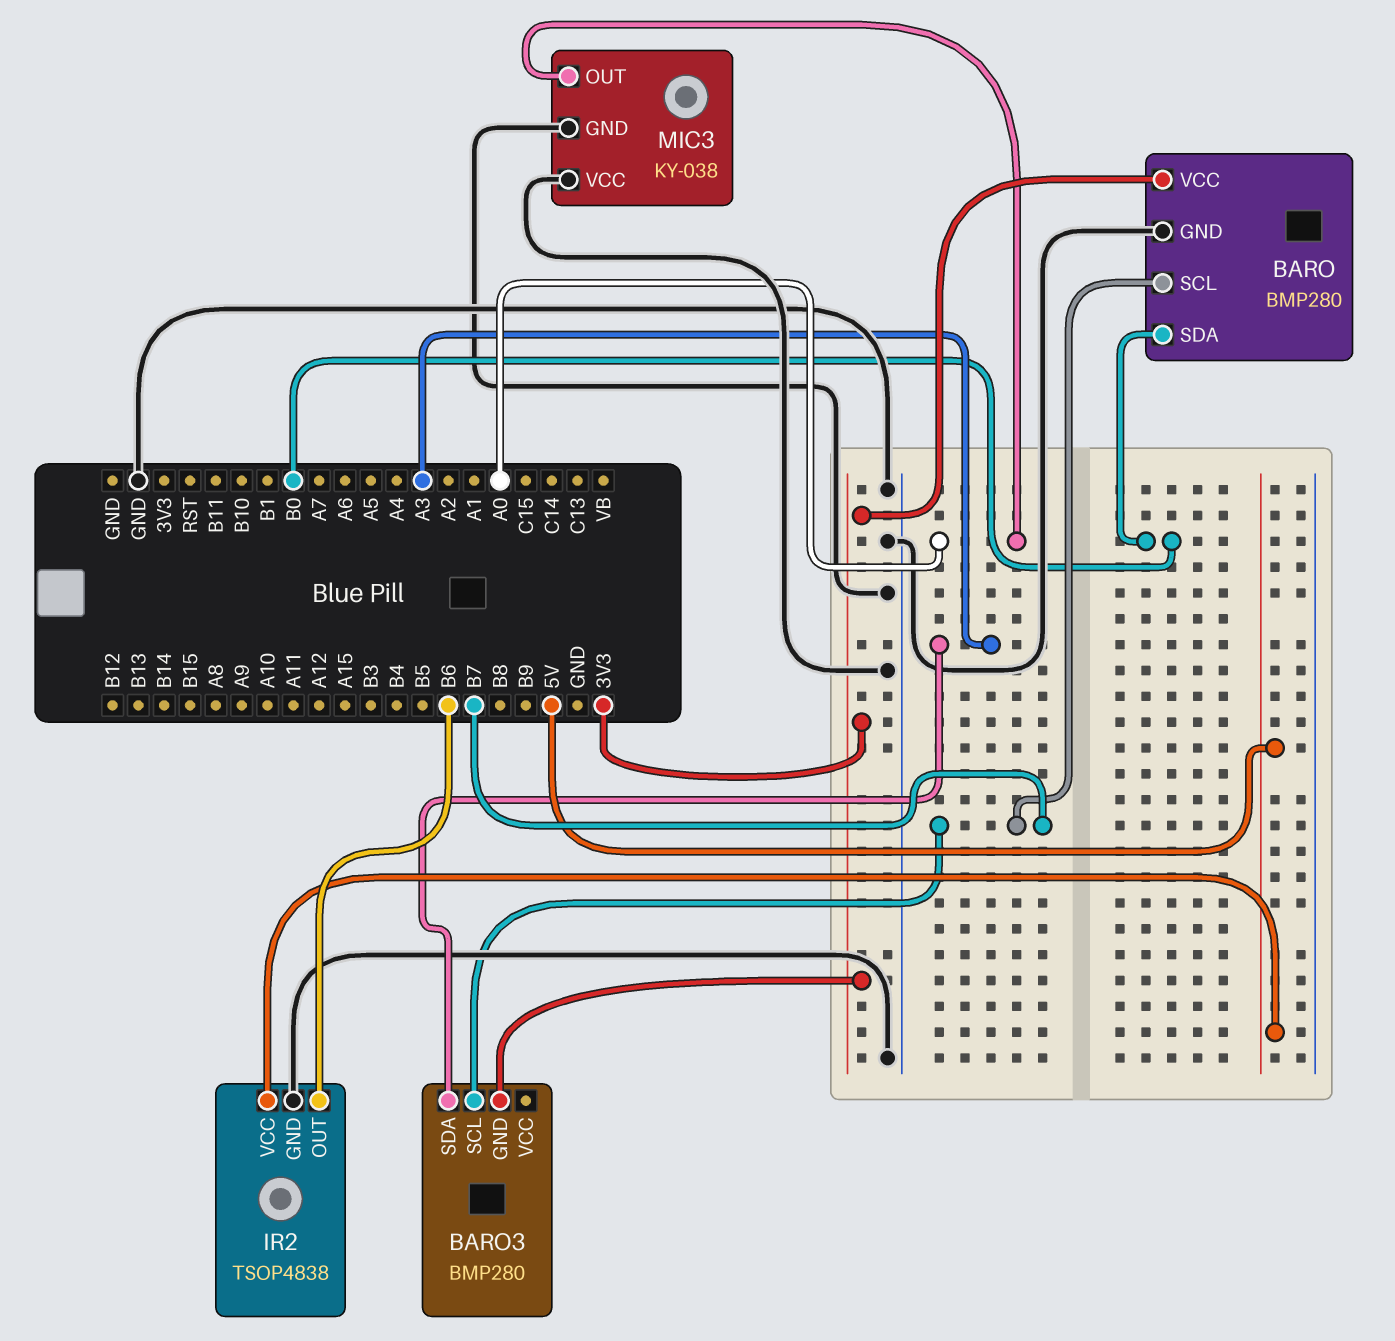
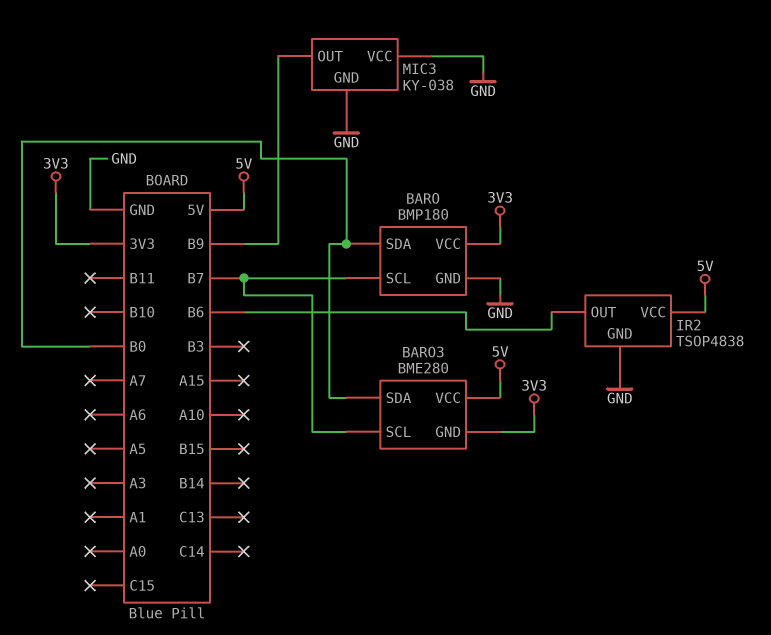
BARO: BMP280 -> BMP180
BARO3: BMP280 -> BME280
BARO3 pin SDA: A3 -> B0
BARO3 pin VCC: none -> 5V
MIC3 pin OUT: A0 -> B9

